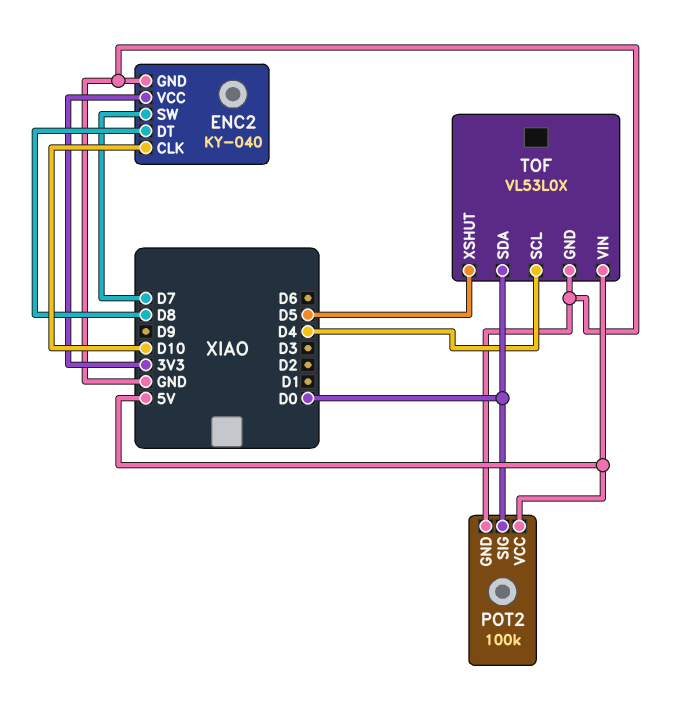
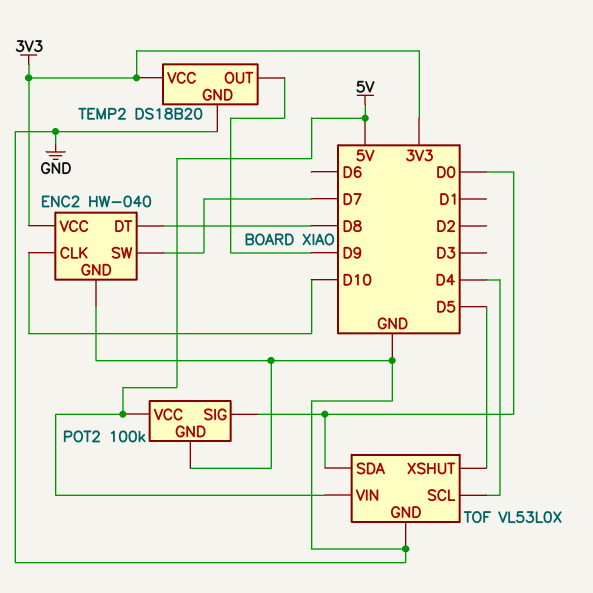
ENC2: KY-040 -> HW-040
TEMP2: none -> DS18B20
TEMP2 pin GND: none -> GND
TEMP2 pin OUT: none -> D9
TEMP2 pin VCC: none -> 3V3

